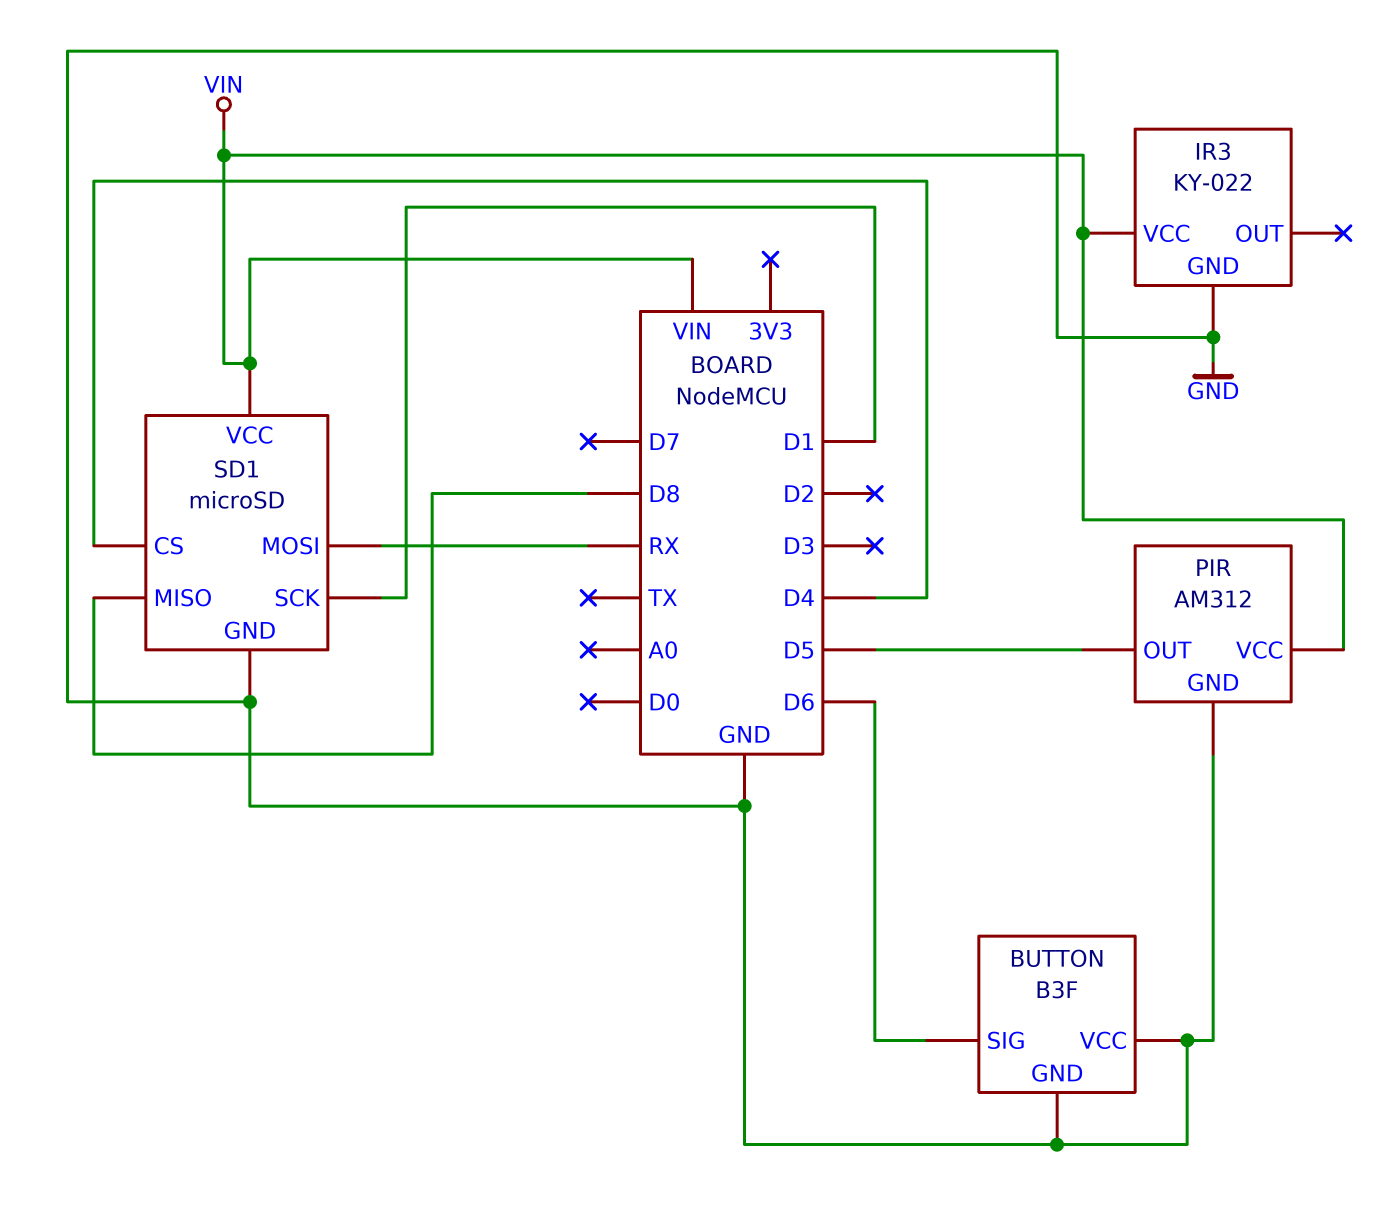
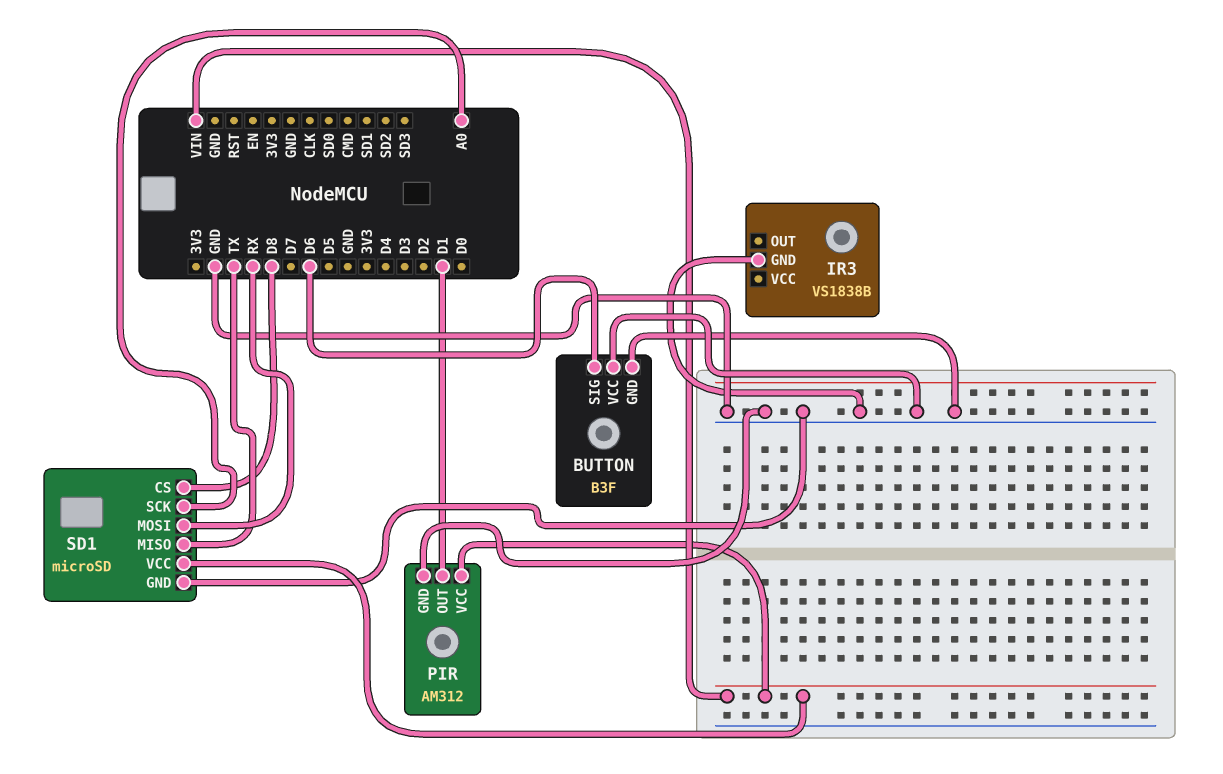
IR3: KY-022 -> VS1838B
IR3 pin VCC: VIN -> none
PIR pin OUT: D5 -> D1
SD1 pin CS: D4 -> D8
SD1 pin MISO: D8 -> TX
SD1 pin SCK: D1 -> A0

